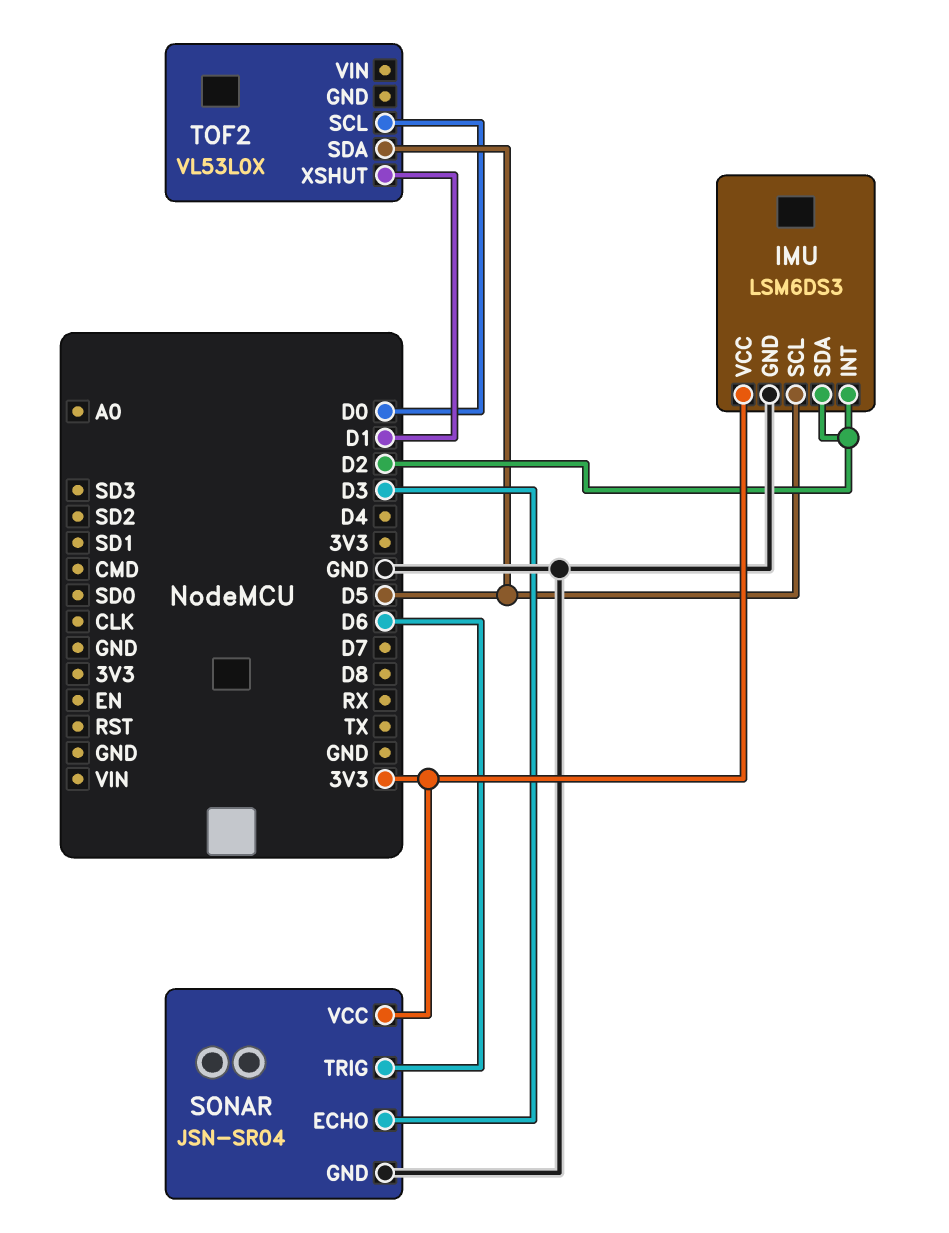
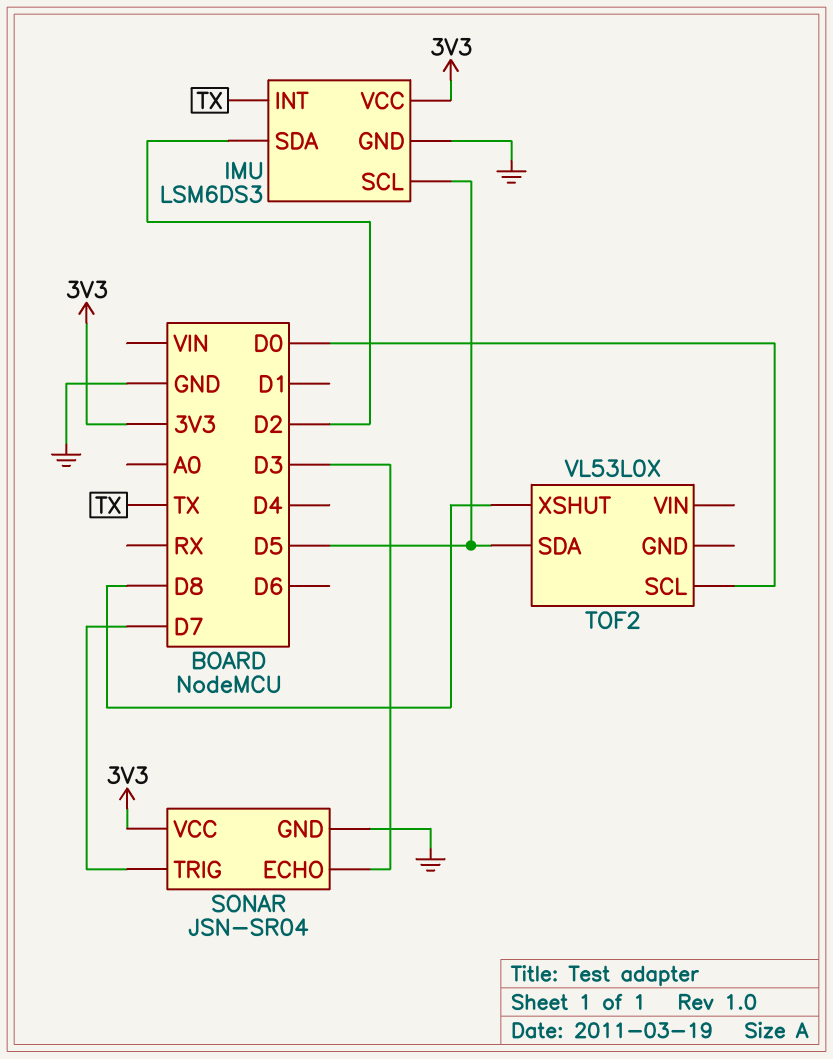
IMU pin INT: D2 -> TX
SONAR pin TRIG: D6 -> D7
TOF2 pin XSHUT: D1 -> D8

